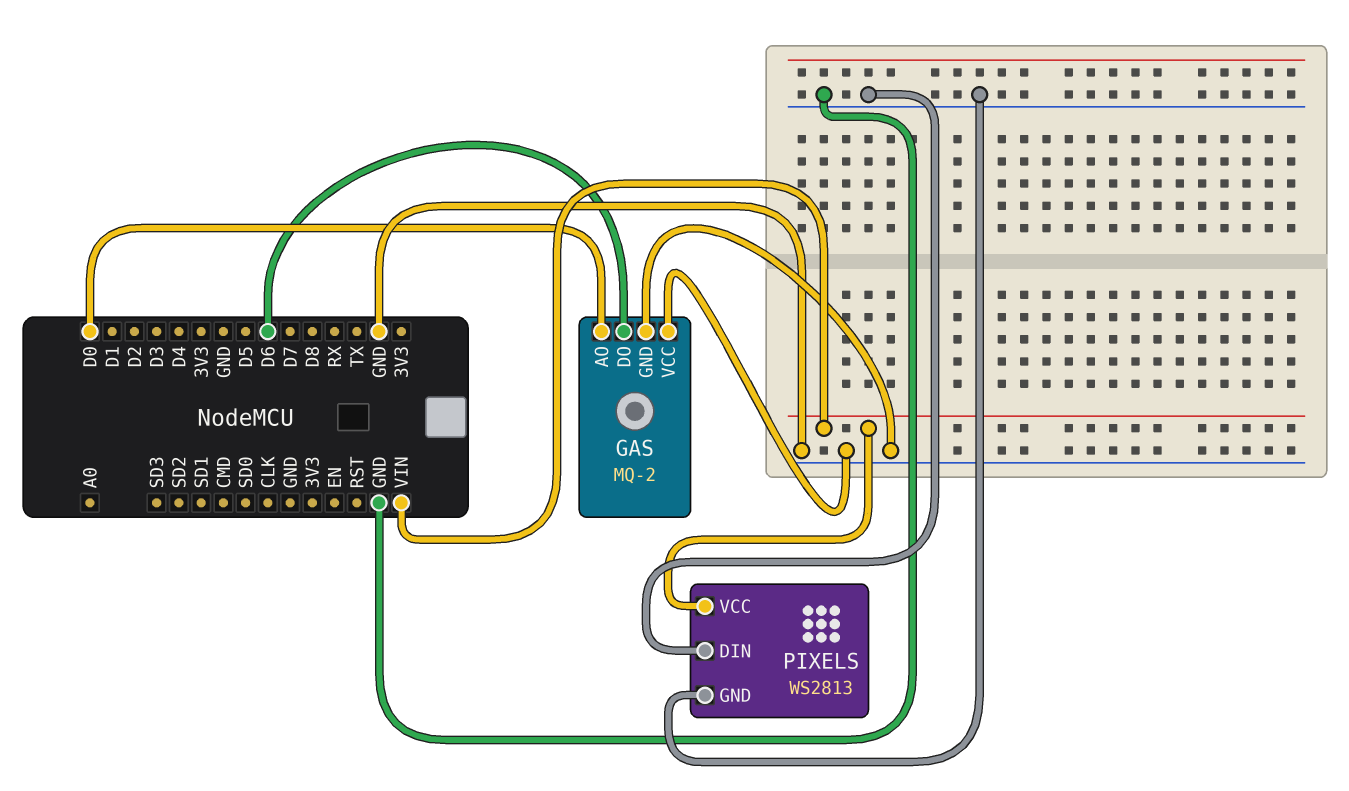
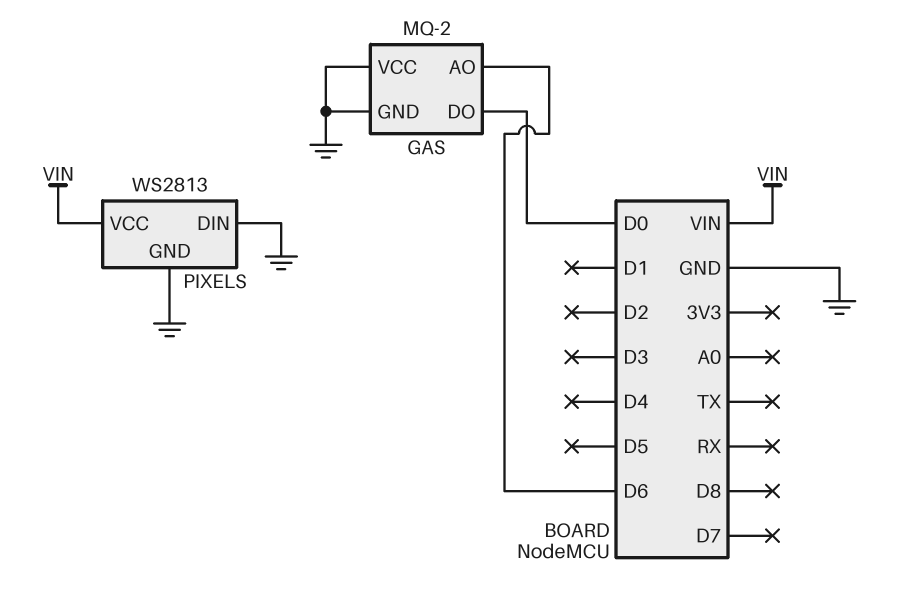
GAS pin AO: D0 -> D6
GAS pin DO: D6 -> D0

